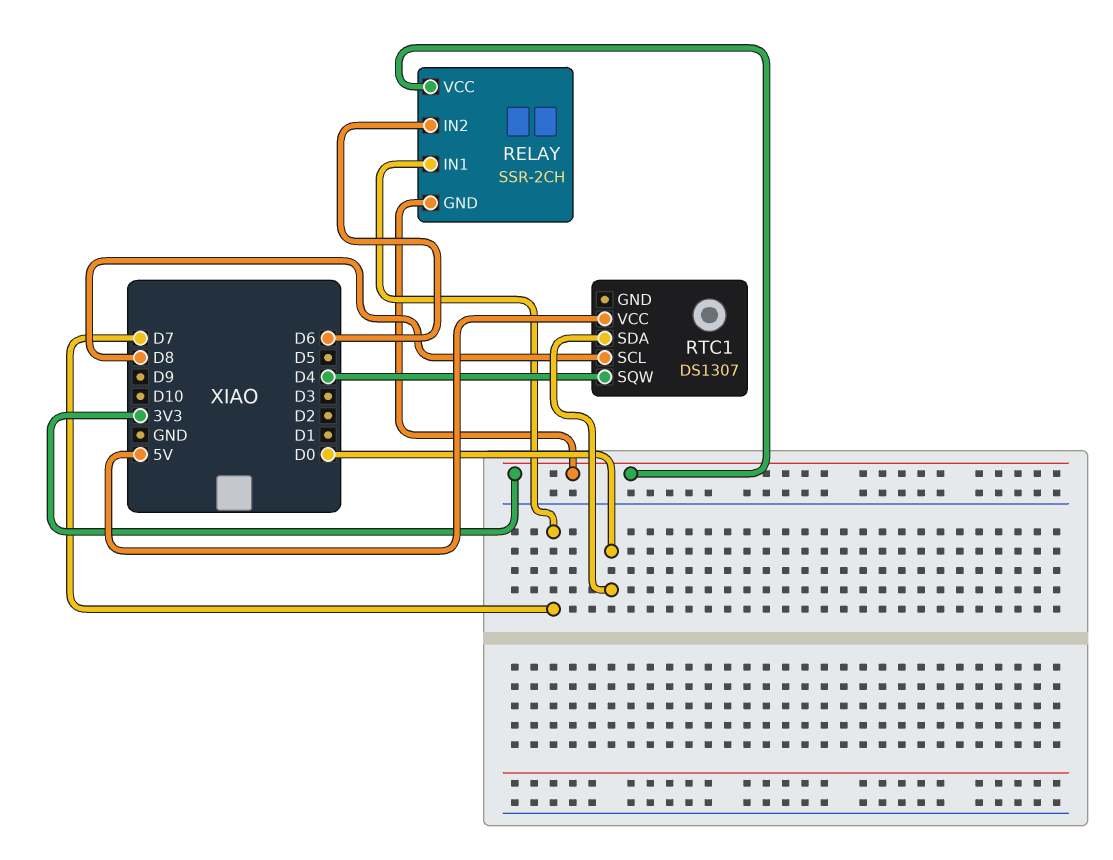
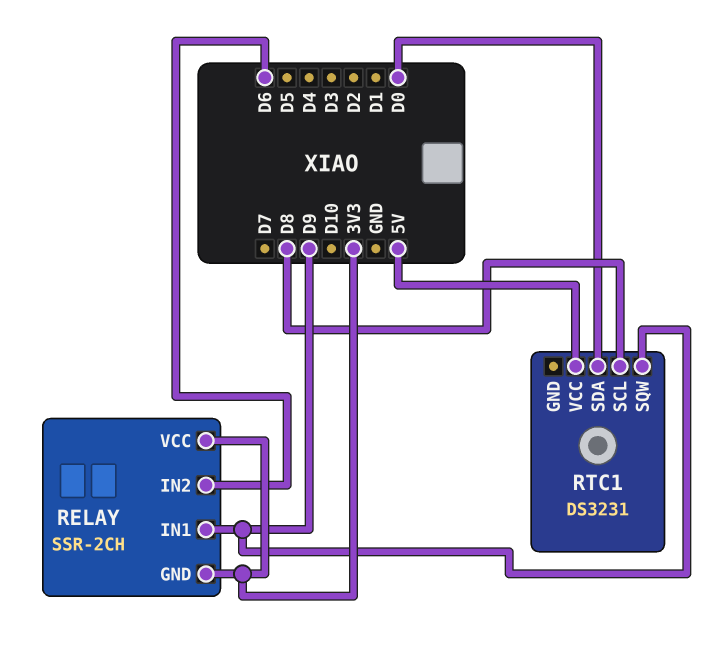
RELAY pin IN1: D7 -> D9
RTC1: DS1307 -> DS3231
RTC1 pin SQW: D4 -> D9

